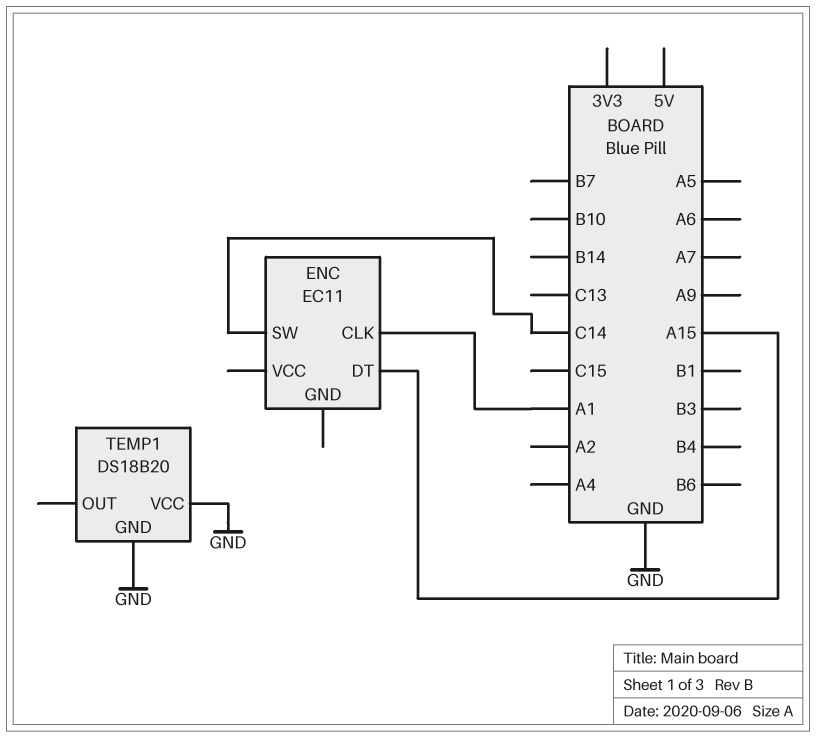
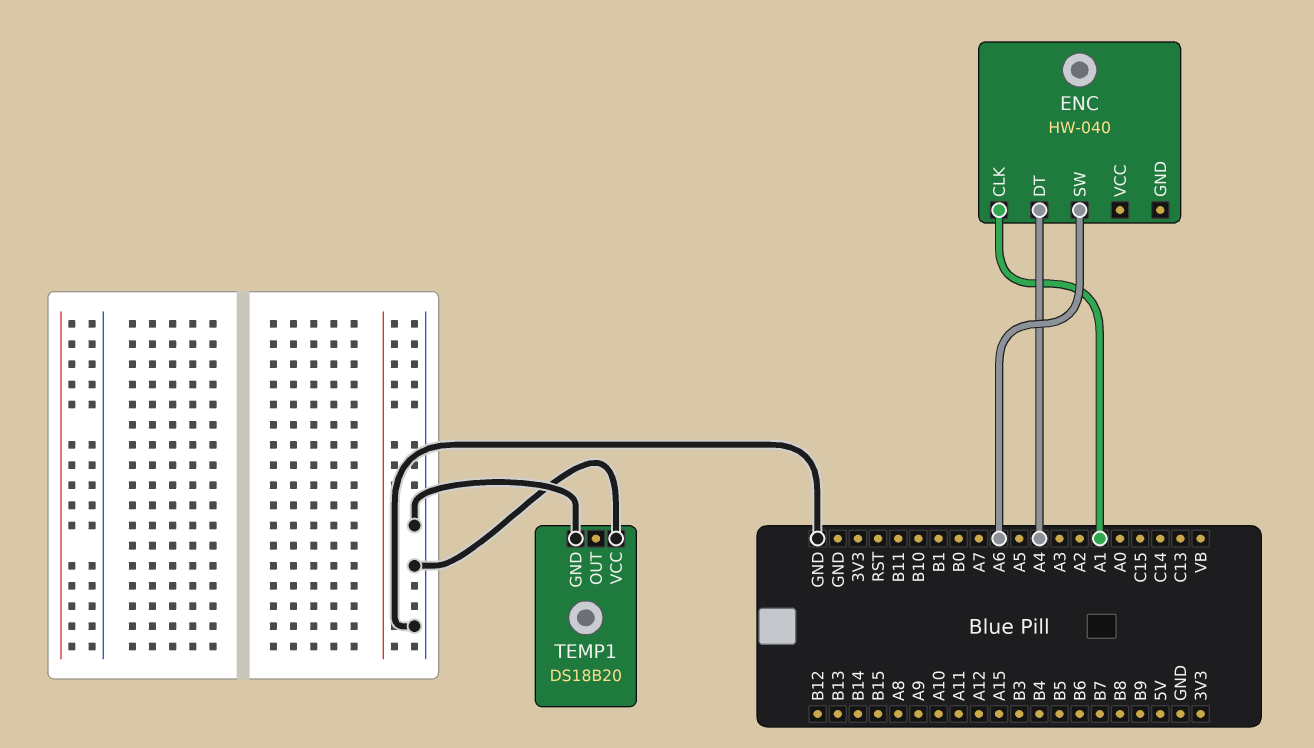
ENC: EC11 -> HW-040
ENC pin DT: A15 -> A4
ENC pin SW: C14 -> A6

